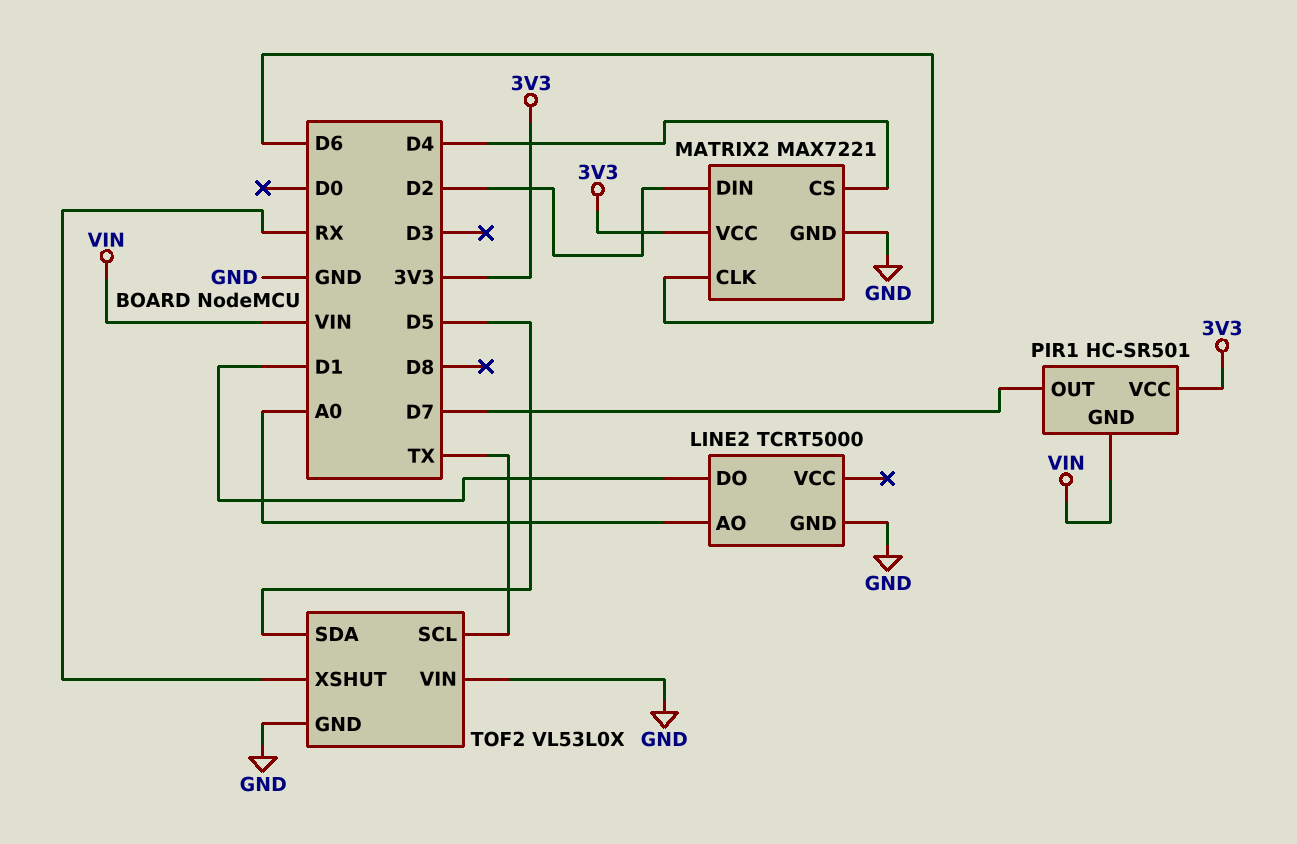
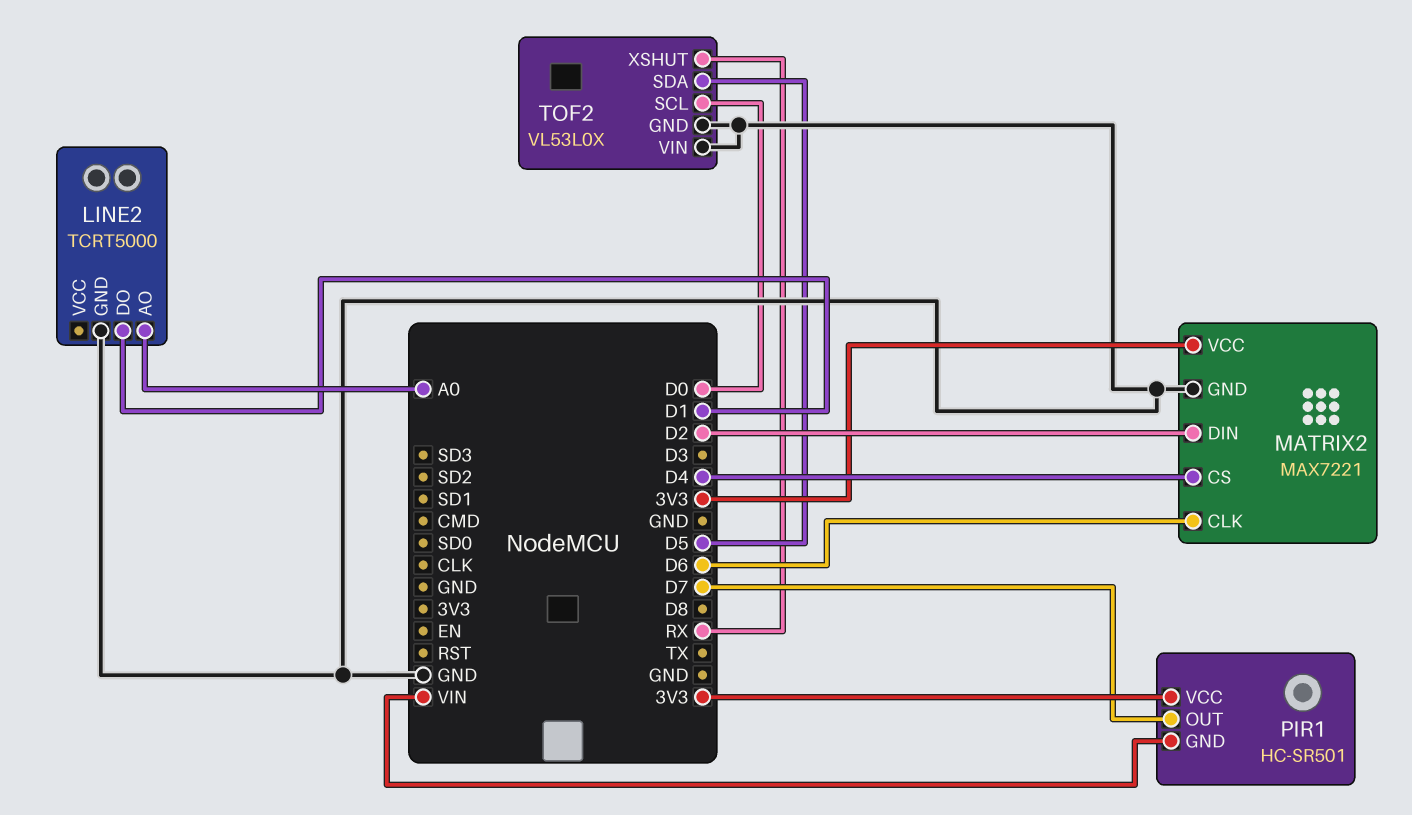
TOF2 pin SCL: TX -> D0

